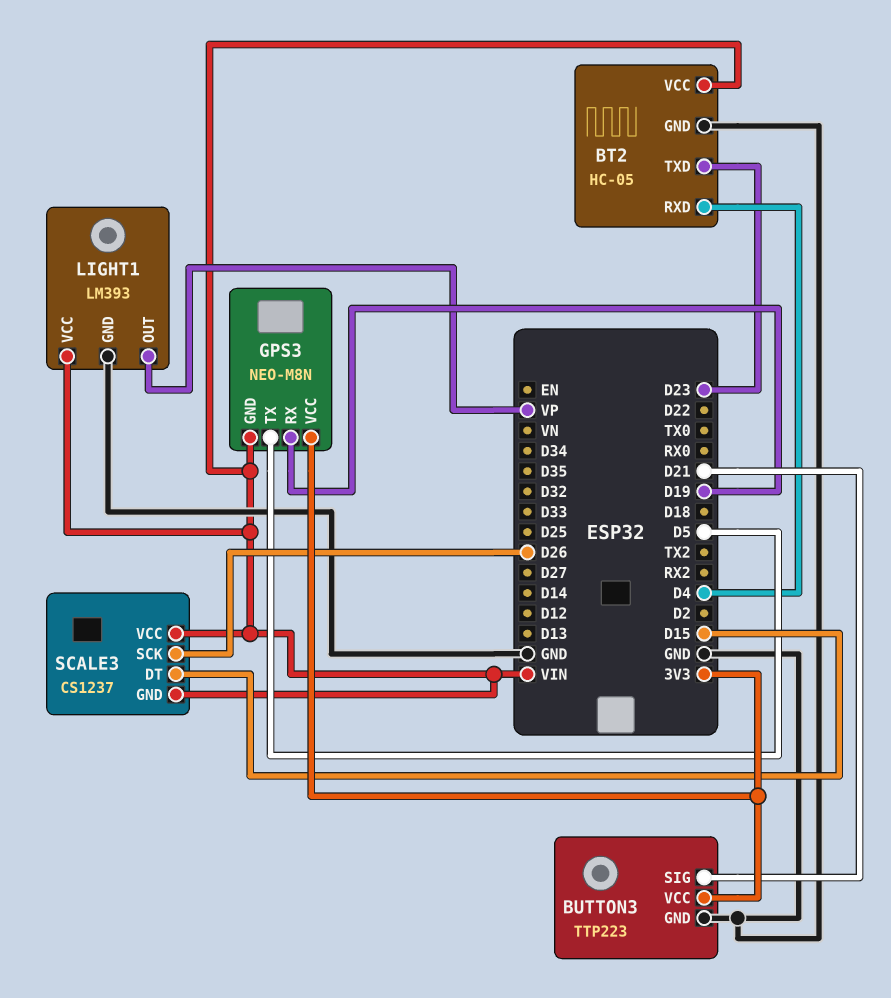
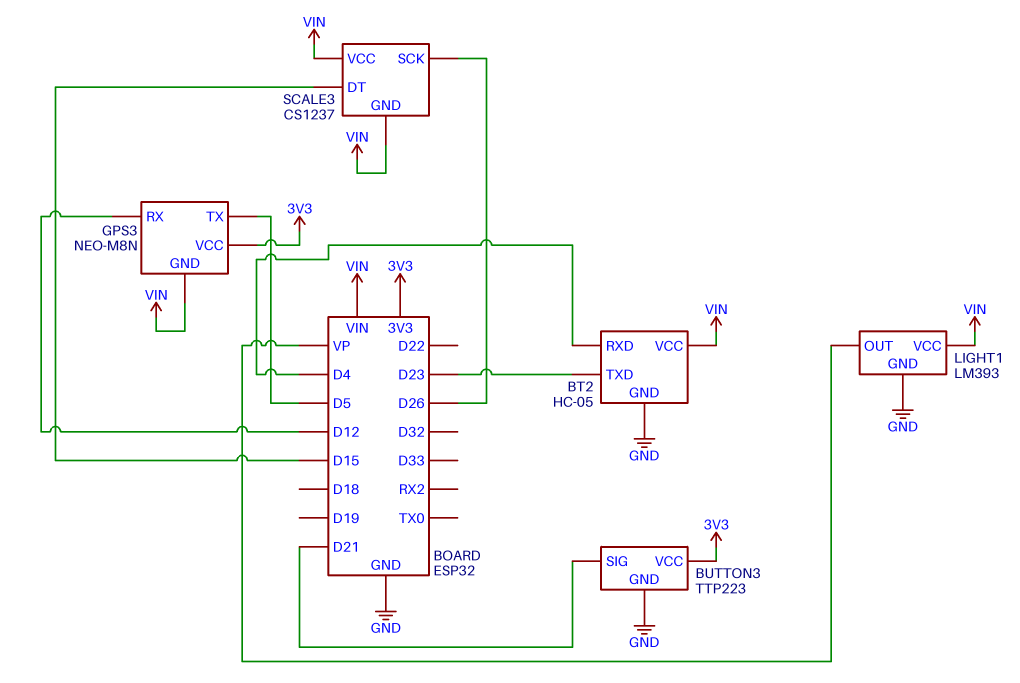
GPS3 pin RX: D19 -> D12

